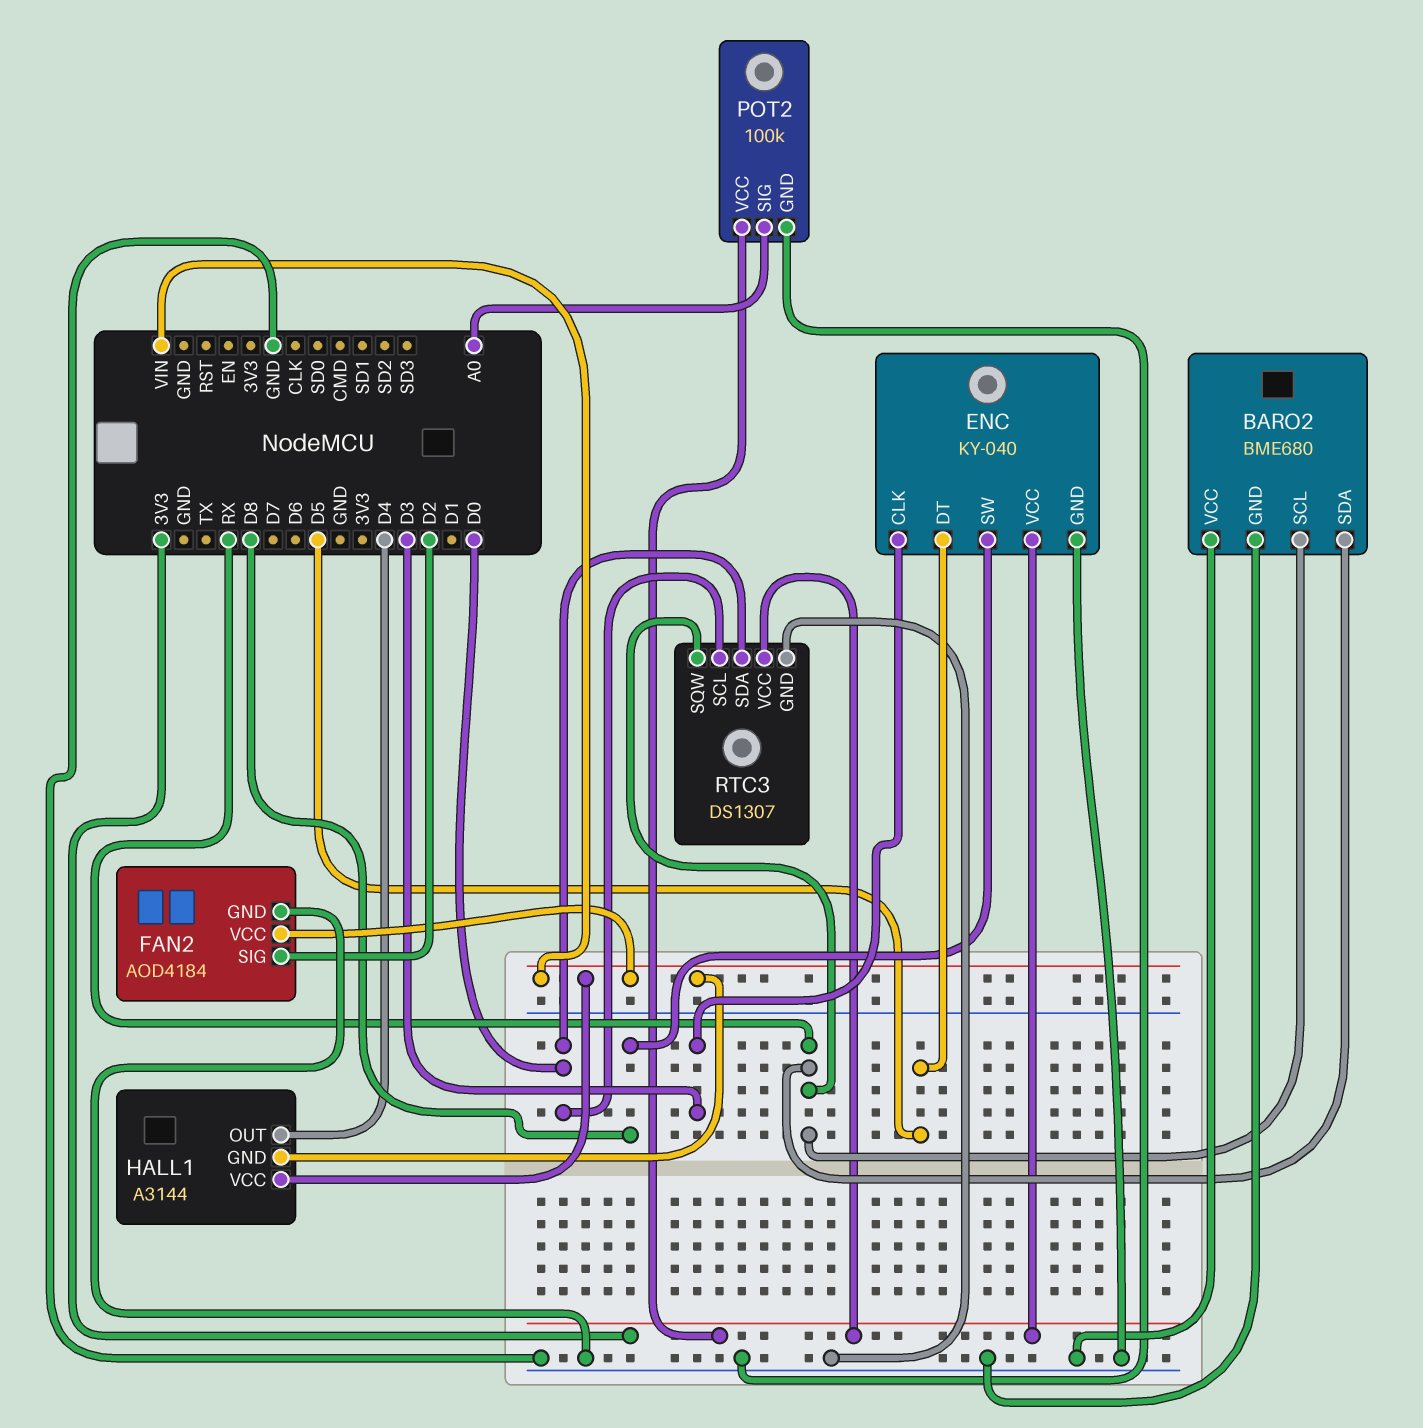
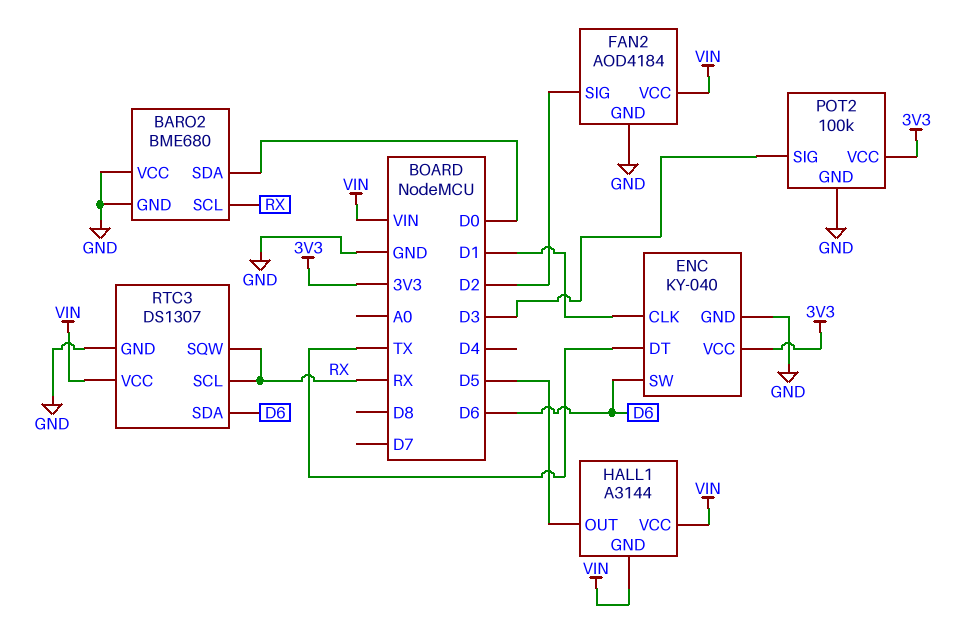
BARO2 pin SDA: RX -> D0
ENC pin CLK: D3 -> D1
ENC pin DT: D5 -> TX
ENC pin SW: D8 -> D6
HALL1 pin OUT: D4 -> D5
POT2 pin SIG: A0 -> D3
RTC3 pin SCL: D0 -> RX
RTC3 pin SDA: D0 -> D6
RTC3 pin VCC: 3V3 -> VIN

